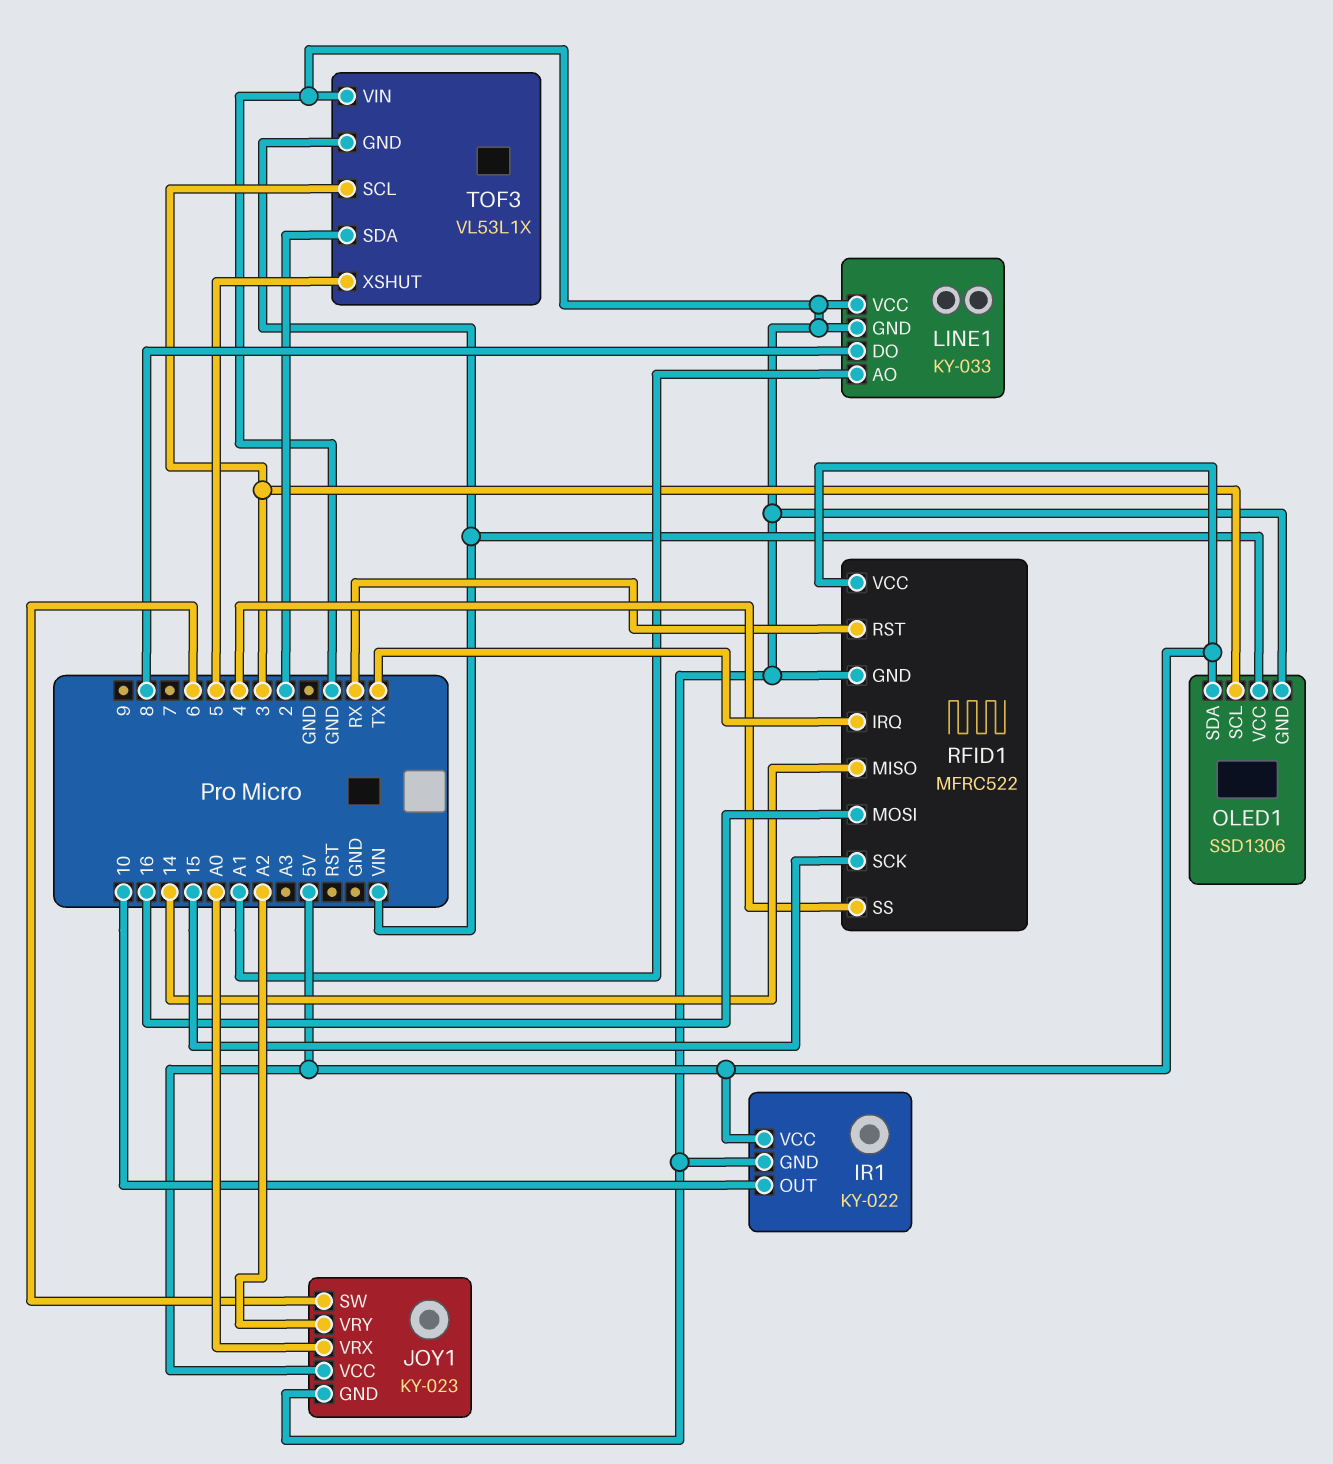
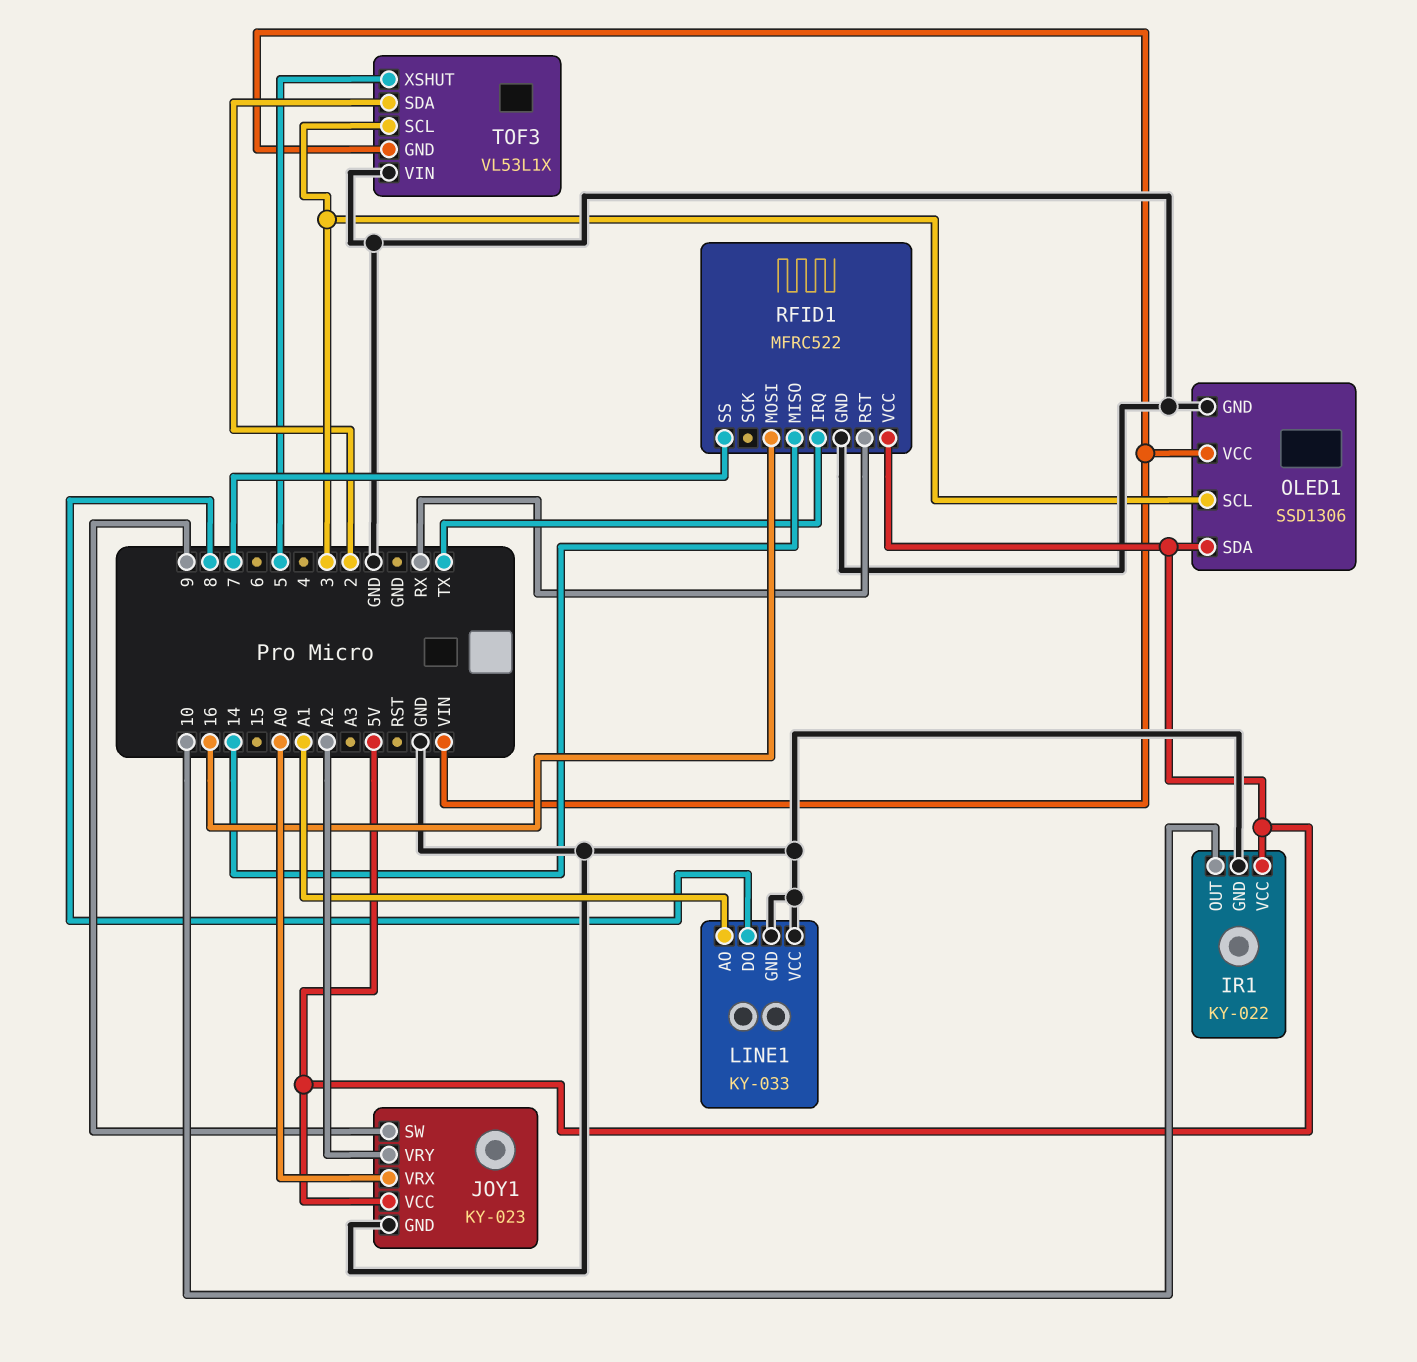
JOY1 pin SW: 6 -> 9
RFID1 pin SCK: 15 -> none
RFID1 pin SS: 4 -> 7

